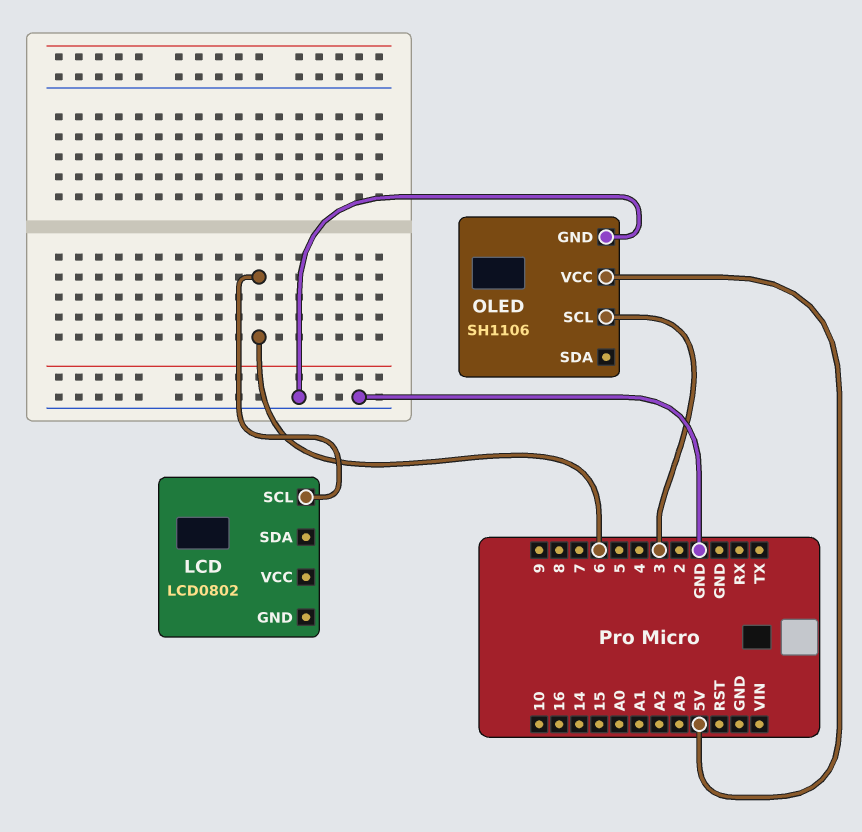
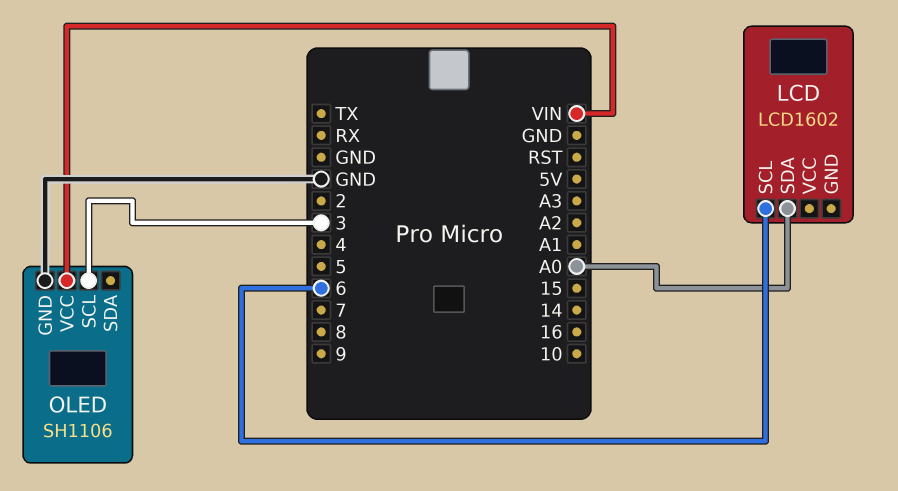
LCD: LCD0802 -> LCD1602
LCD pin SDA: none -> A0
OLED pin VCC: 5V -> VIN

